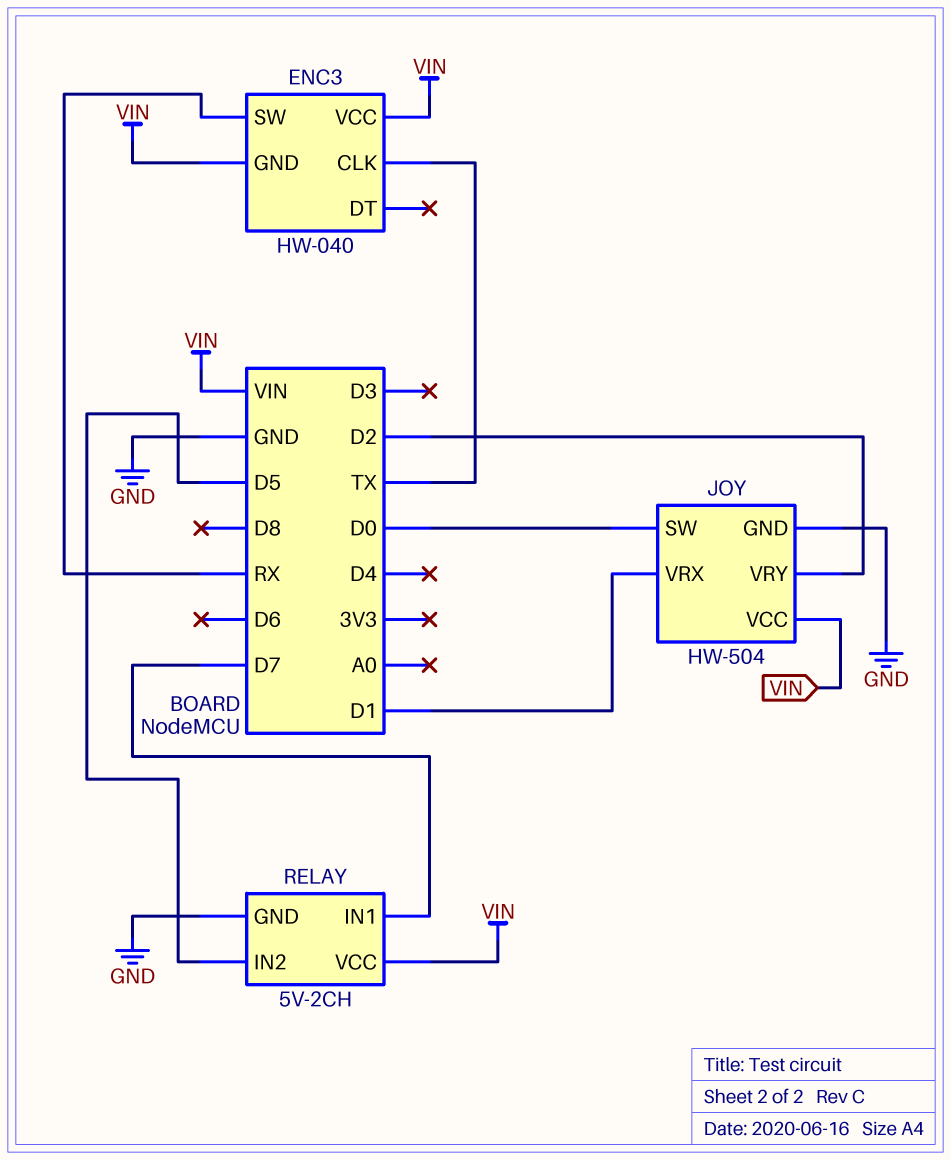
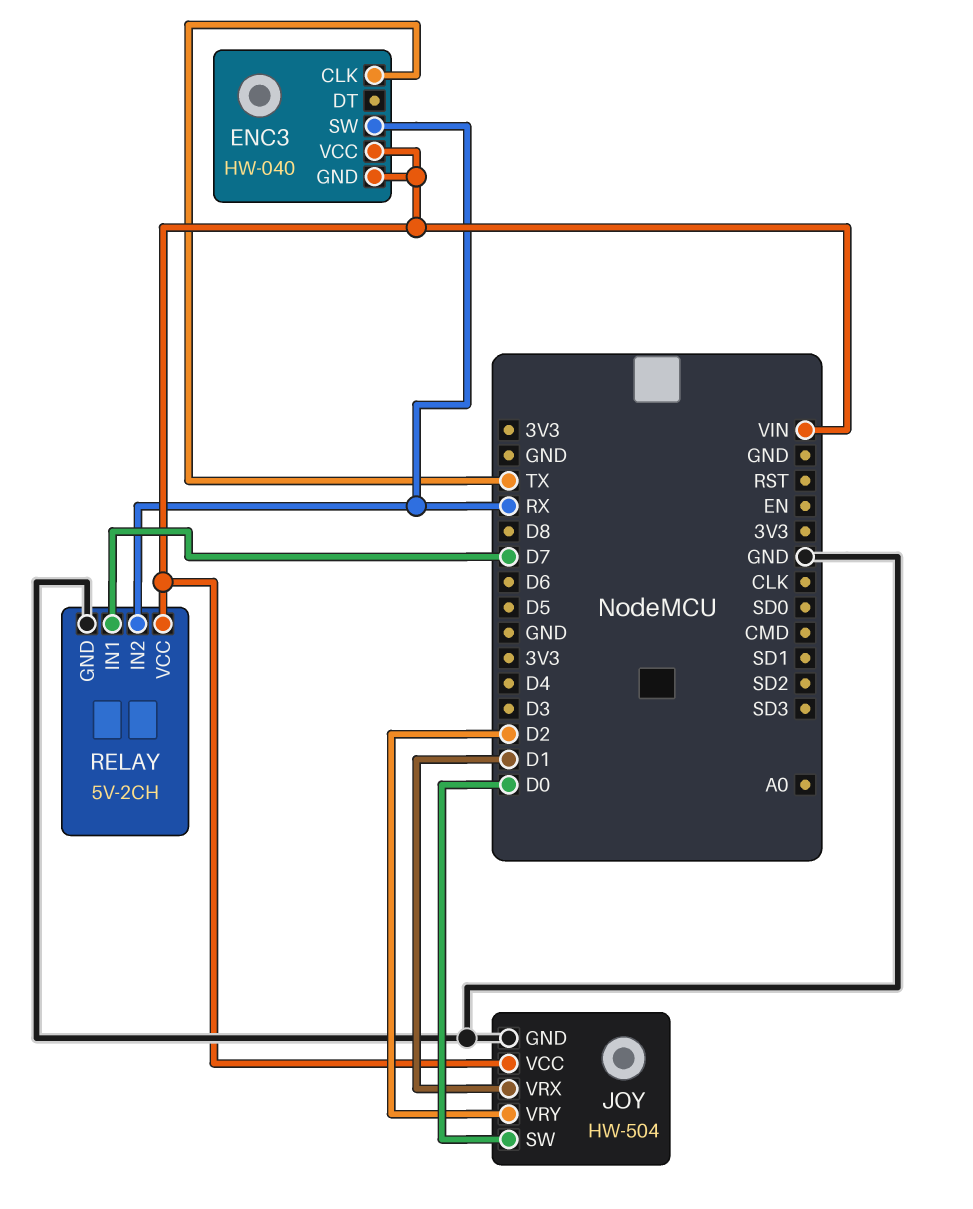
RELAY pin IN2: D5 -> RX

